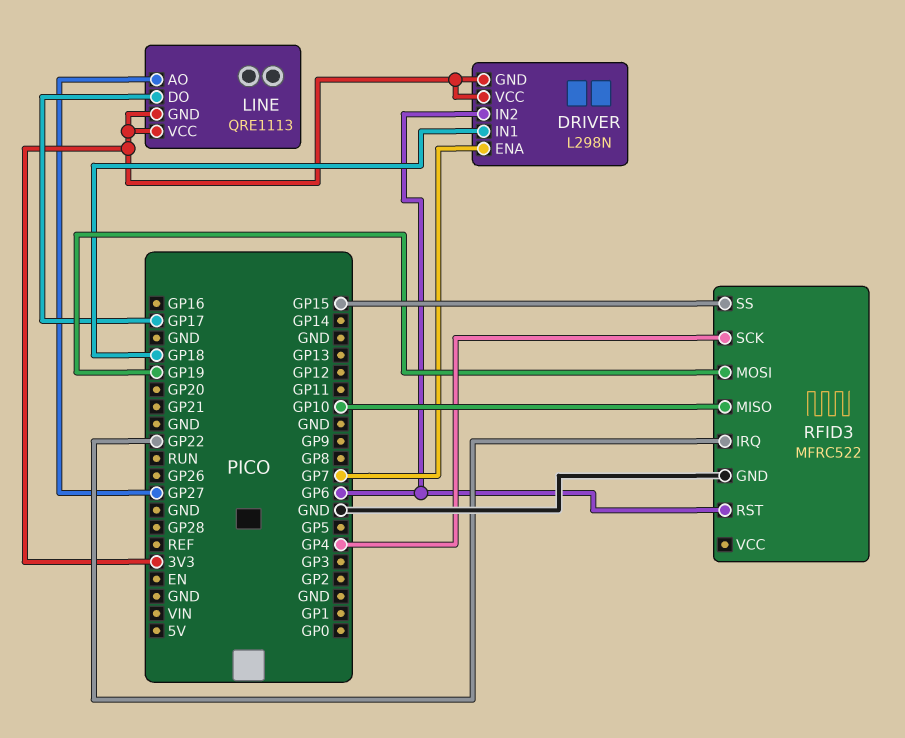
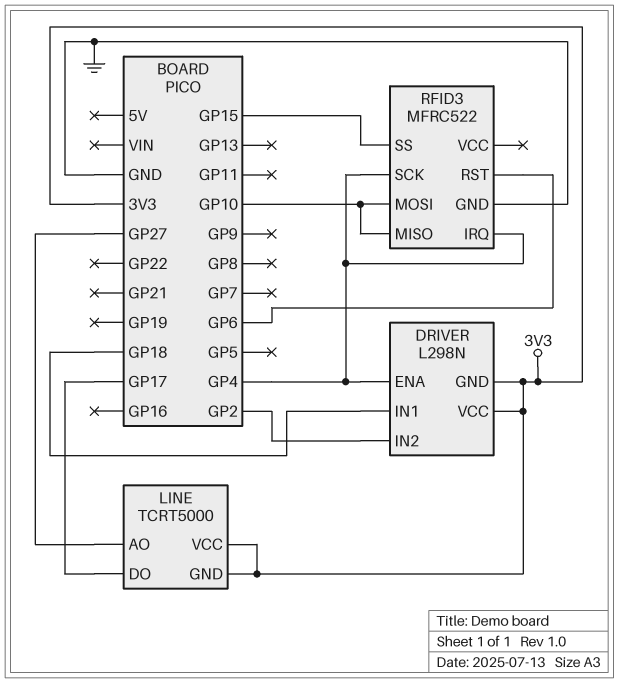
DRIVER pin ENA: GP7 -> GP4
DRIVER pin IN2: GP6 -> GP2
LINE: QRE1113 -> TCRT5000
RFID3 pin IRQ: GP22 -> GP4
RFID3 pin MOSI: GP19 -> GP10

